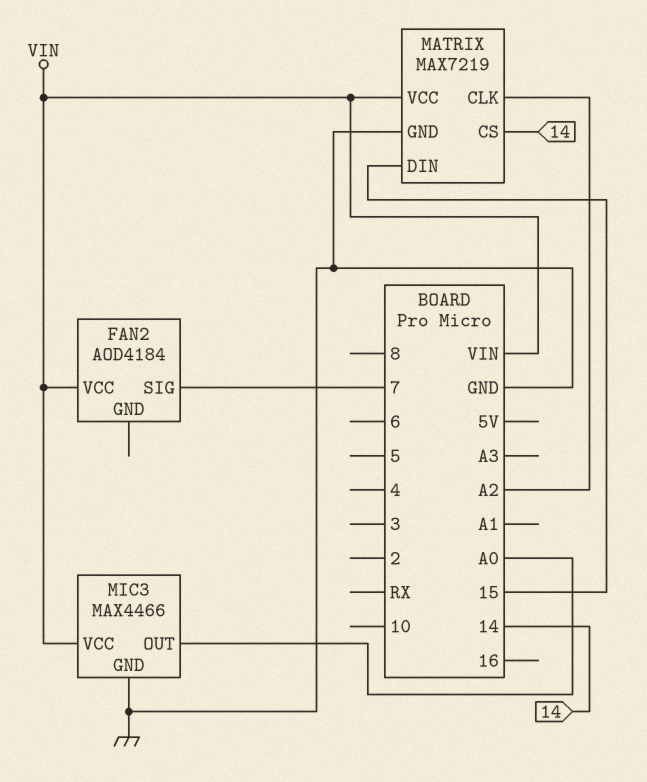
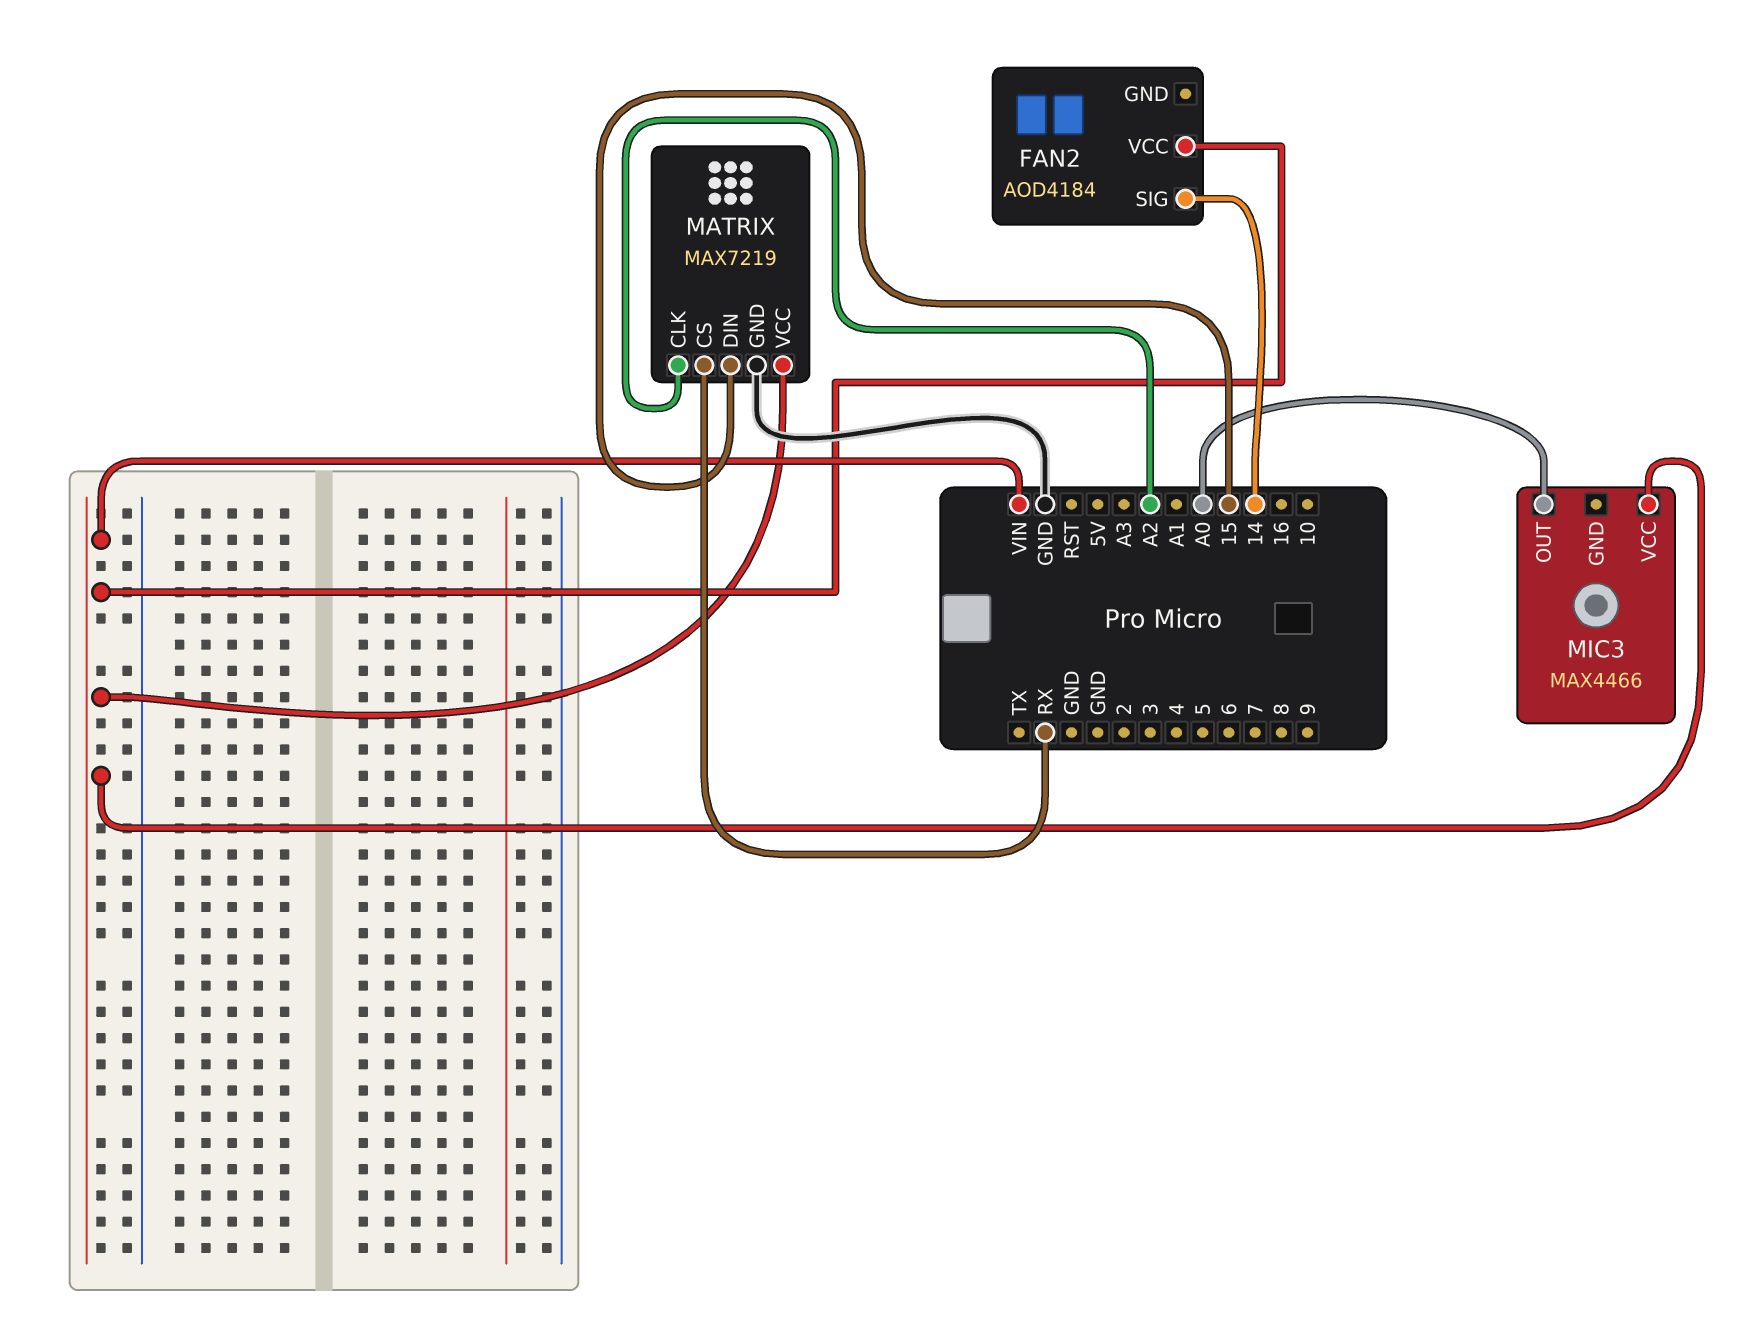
FAN2 pin SIG: 7 -> 14
MATRIX pin CS: 14 -> RX
MIC3 pin GND: GND -> none

